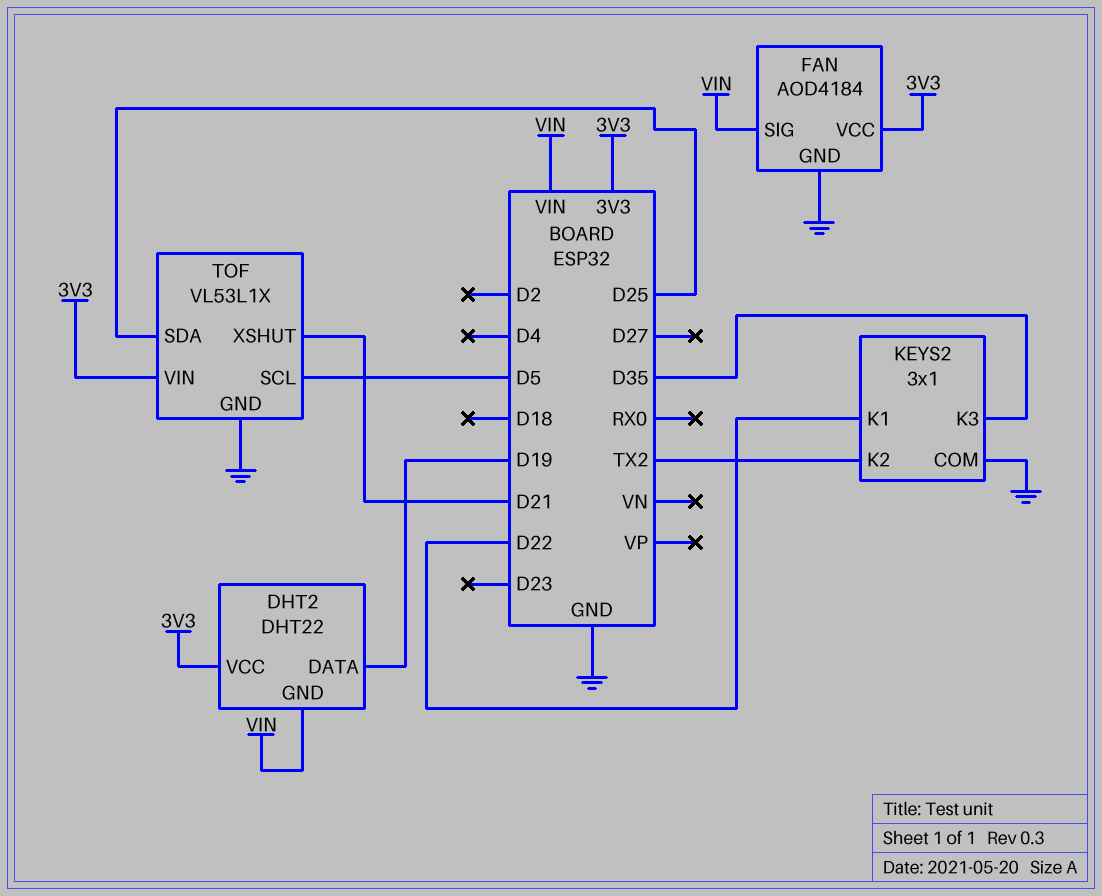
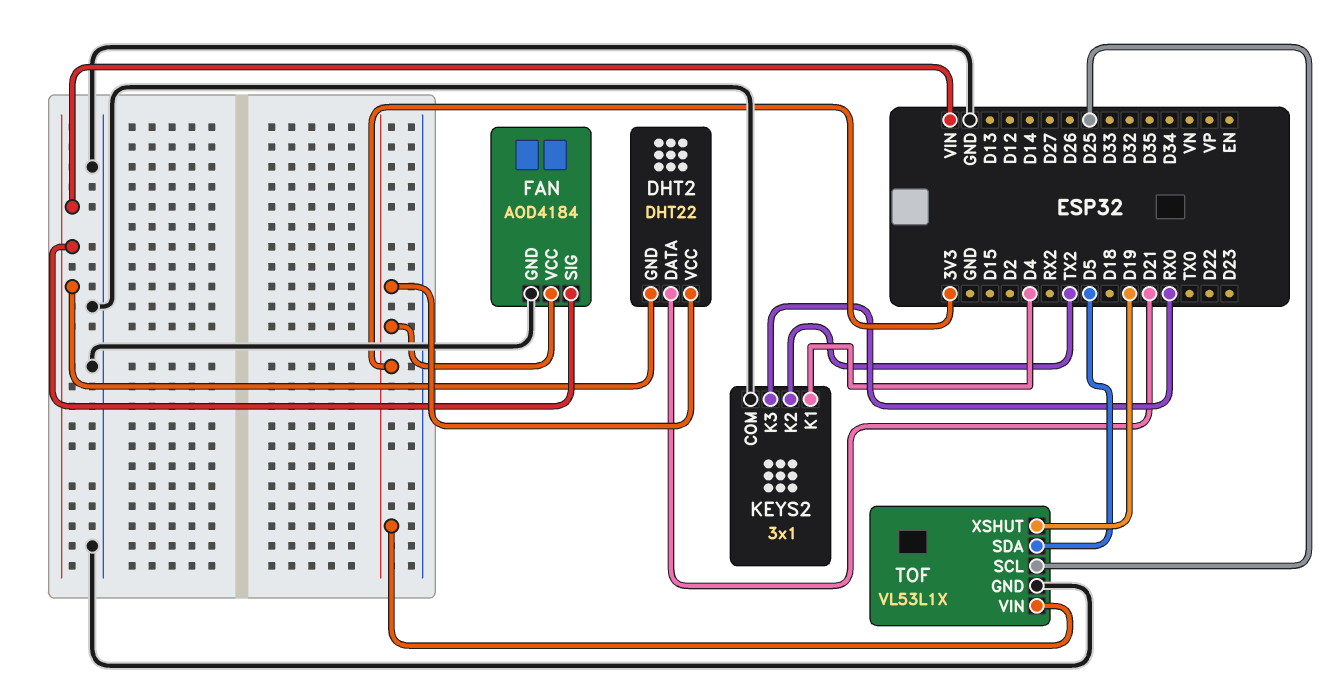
DHT2 pin DATA: D19 -> D21
KEYS2 pin K1: D22 -> D4
KEYS2 pin K3: D35 -> RX0
TOF pin SCL: D5 -> D25
TOF pin SDA: D25 -> D5
TOF pin XSHUT: D21 -> D19

